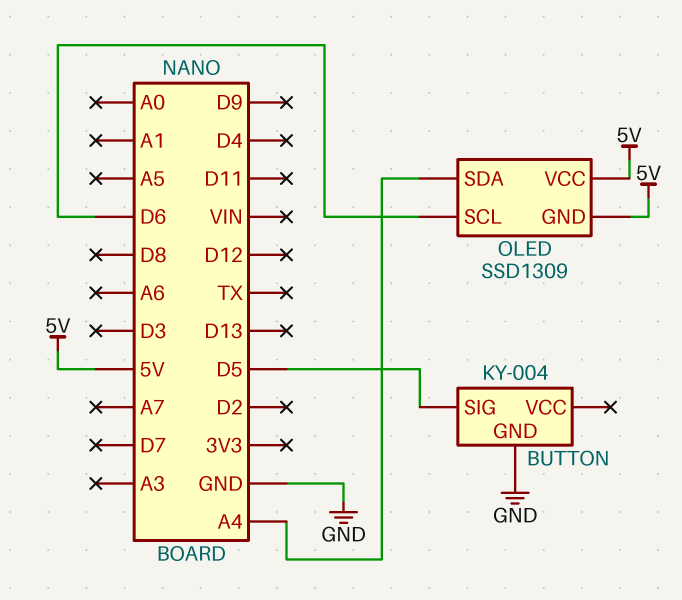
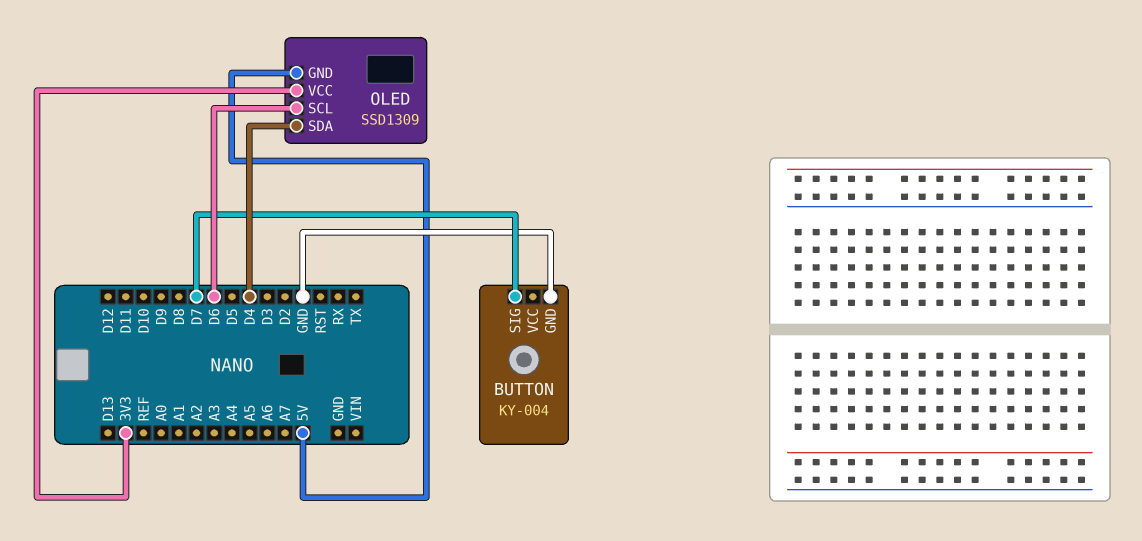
BUTTON pin SIG: D5 -> D7
OLED pin SDA: A4 -> D4
OLED pin VCC: 5V -> 3V3

